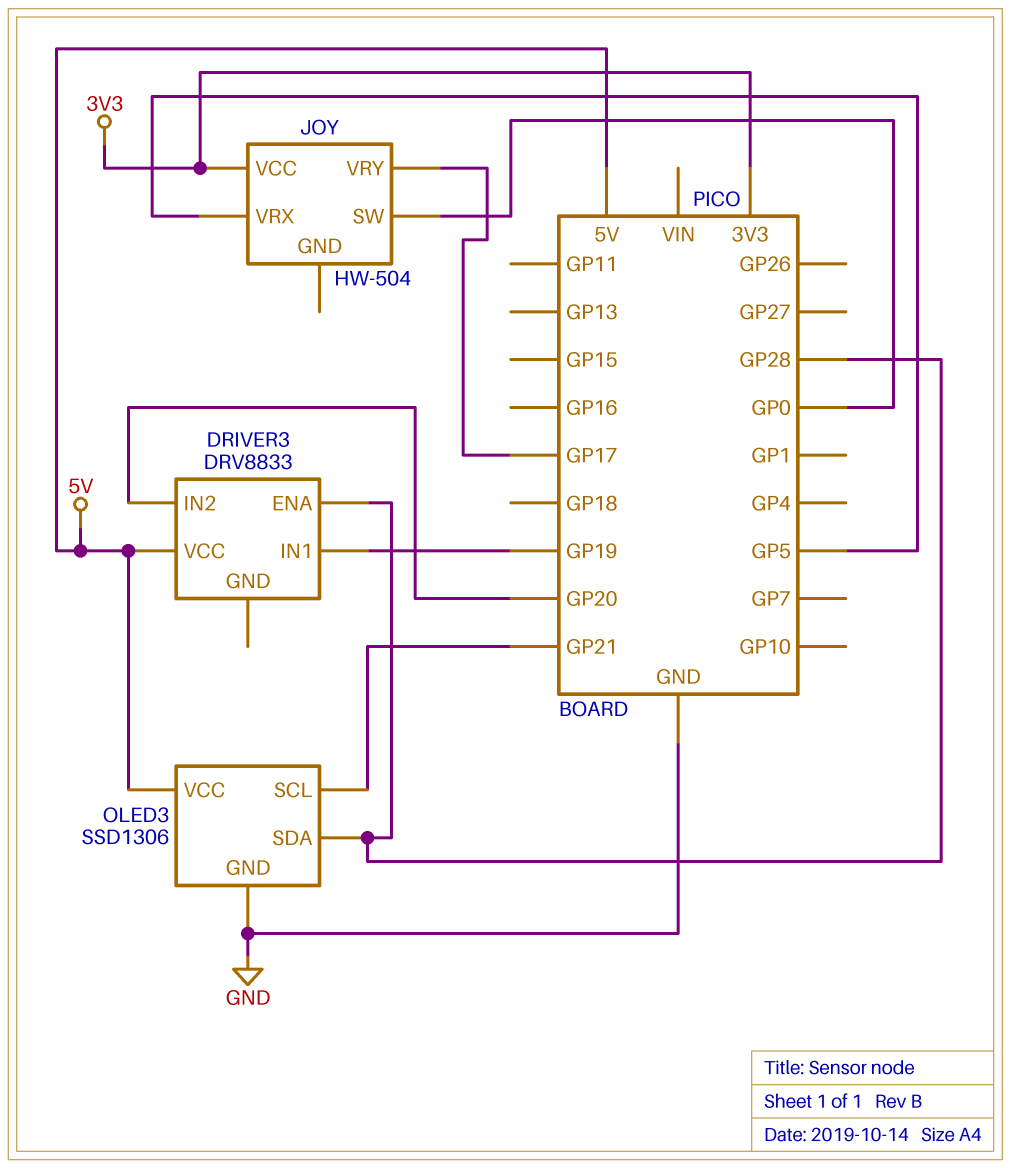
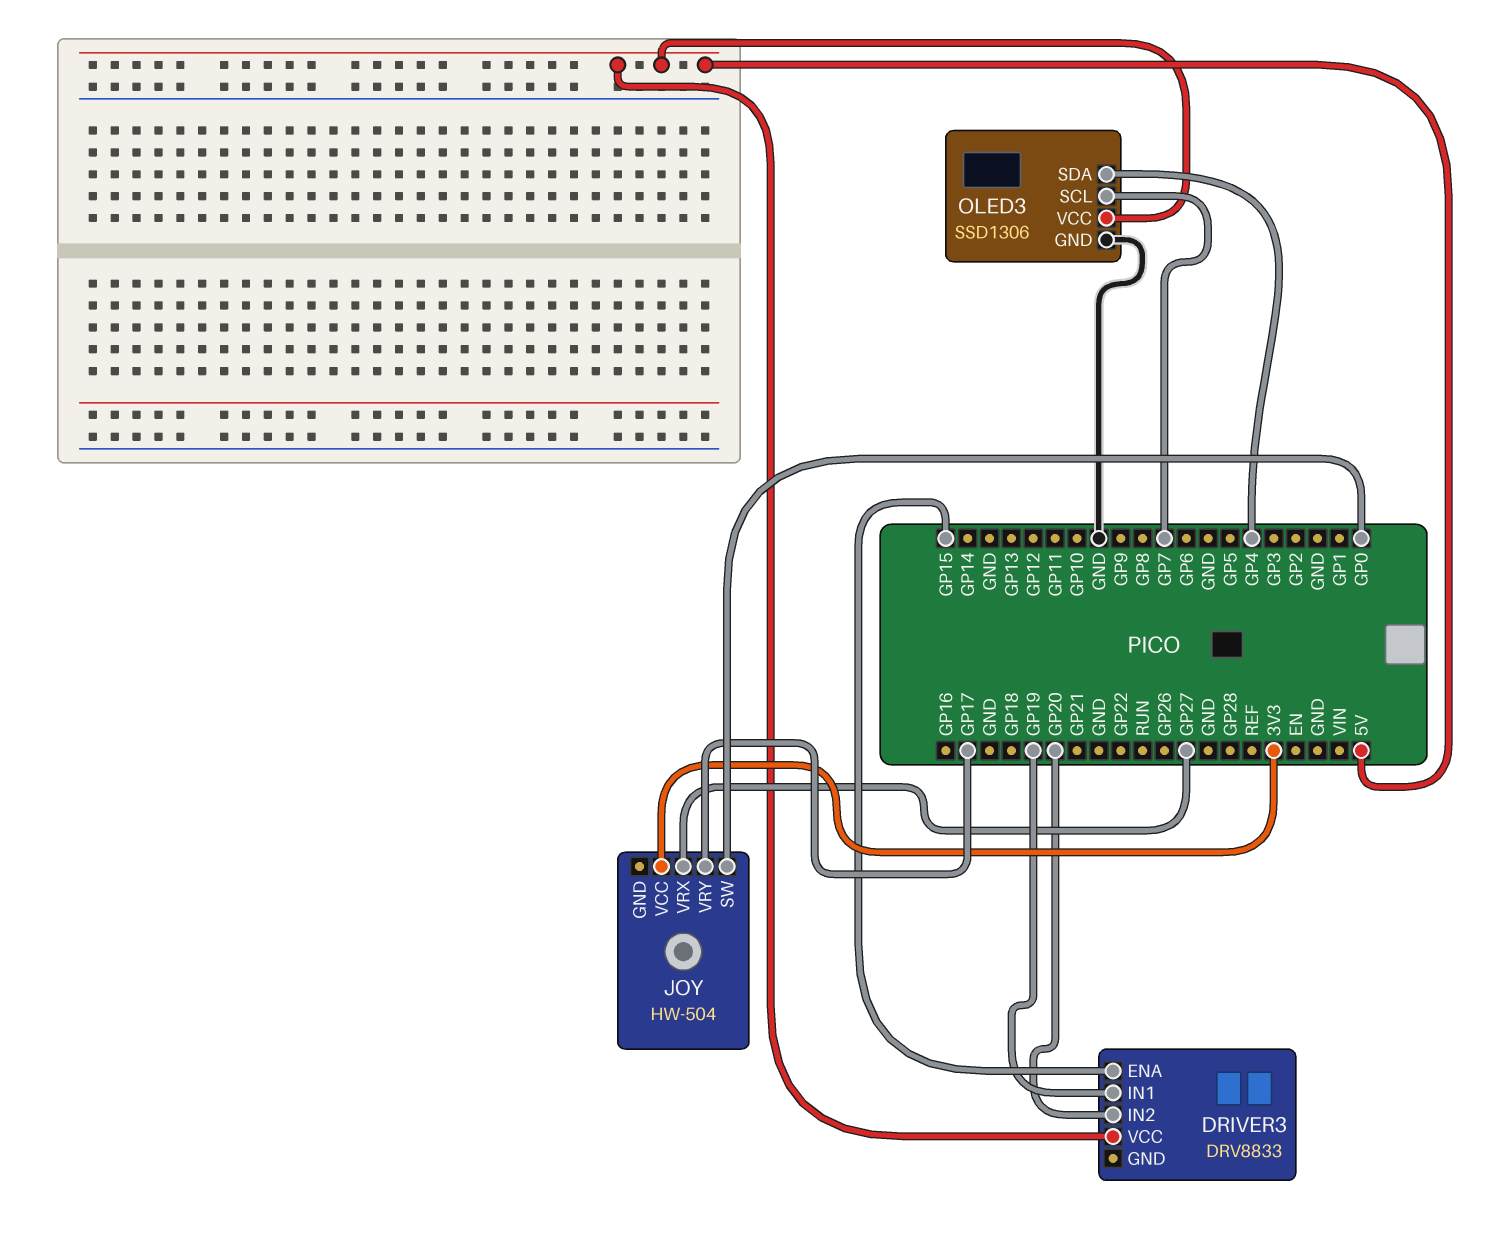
DRIVER3 pin ENA: GP28 -> GP15
JOY pin VRX: GP5 -> GP27
OLED3 pin SCL: GP21 -> GP7
OLED3 pin SDA: GP28 -> GP4

